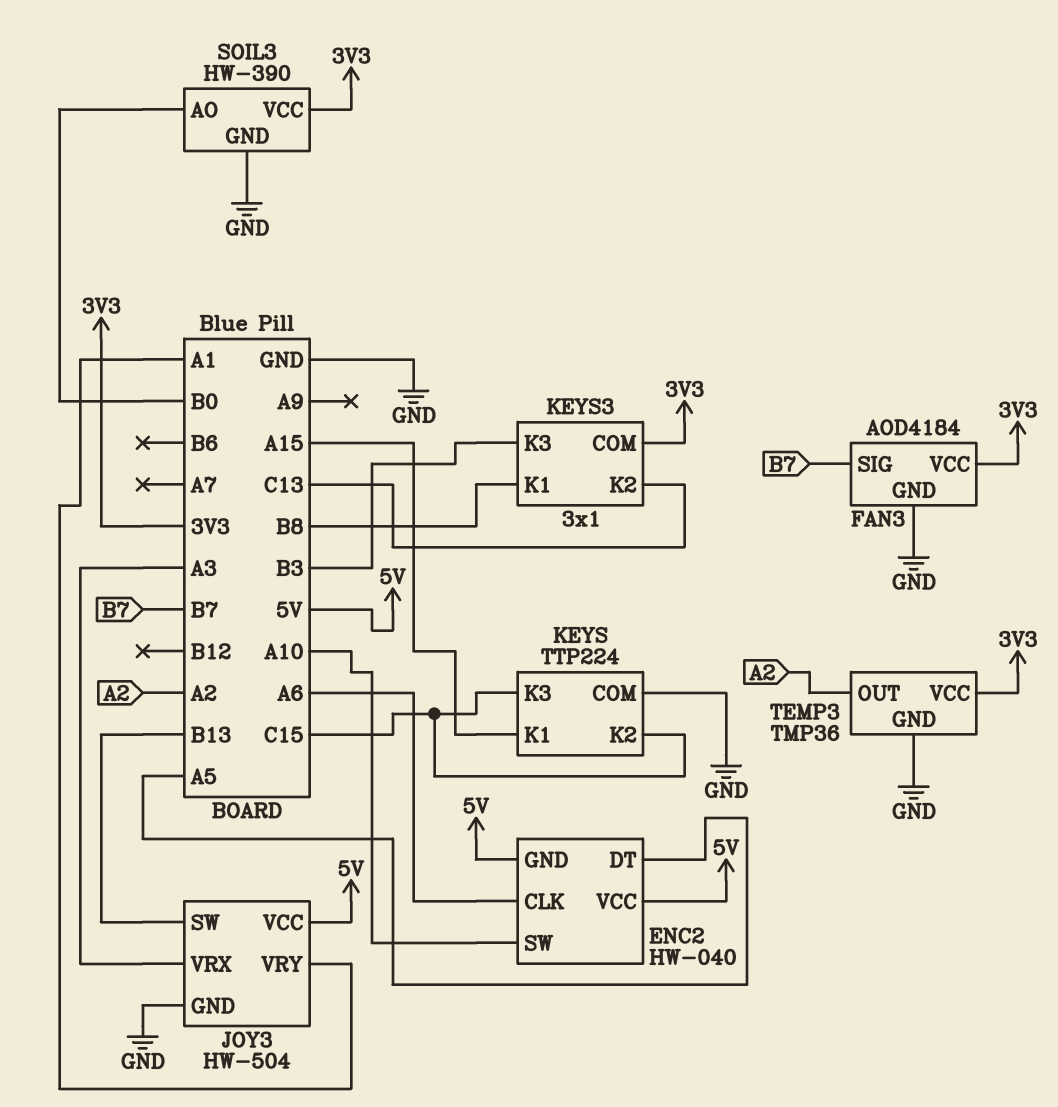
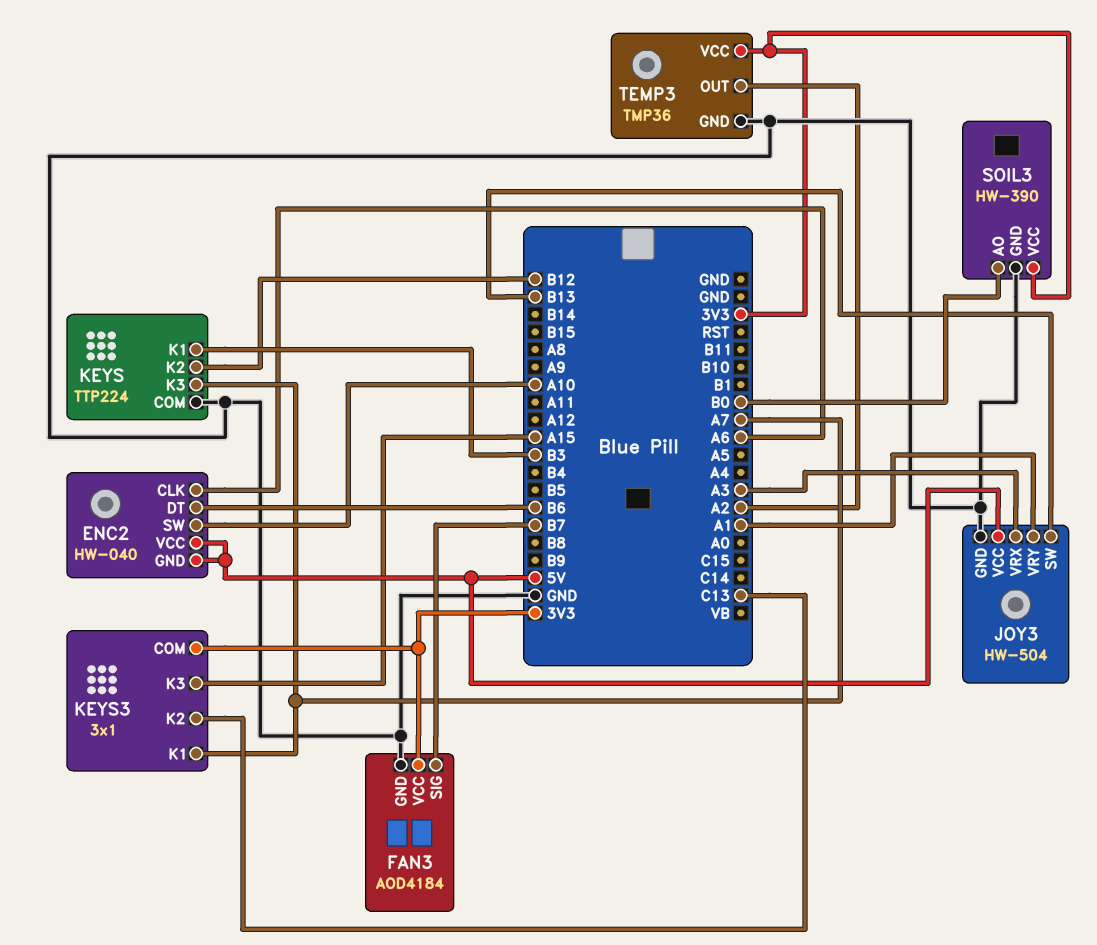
ENC2 pin DT: A5 -> B6
KEYS pin K1: A15 -> B3
KEYS pin K2: C15 -> B12
KEYS pin K3: C15 -> A7
KEYS3 pin K1: B8 -> A7
KEYS3 pin K3: B3 -> A15

